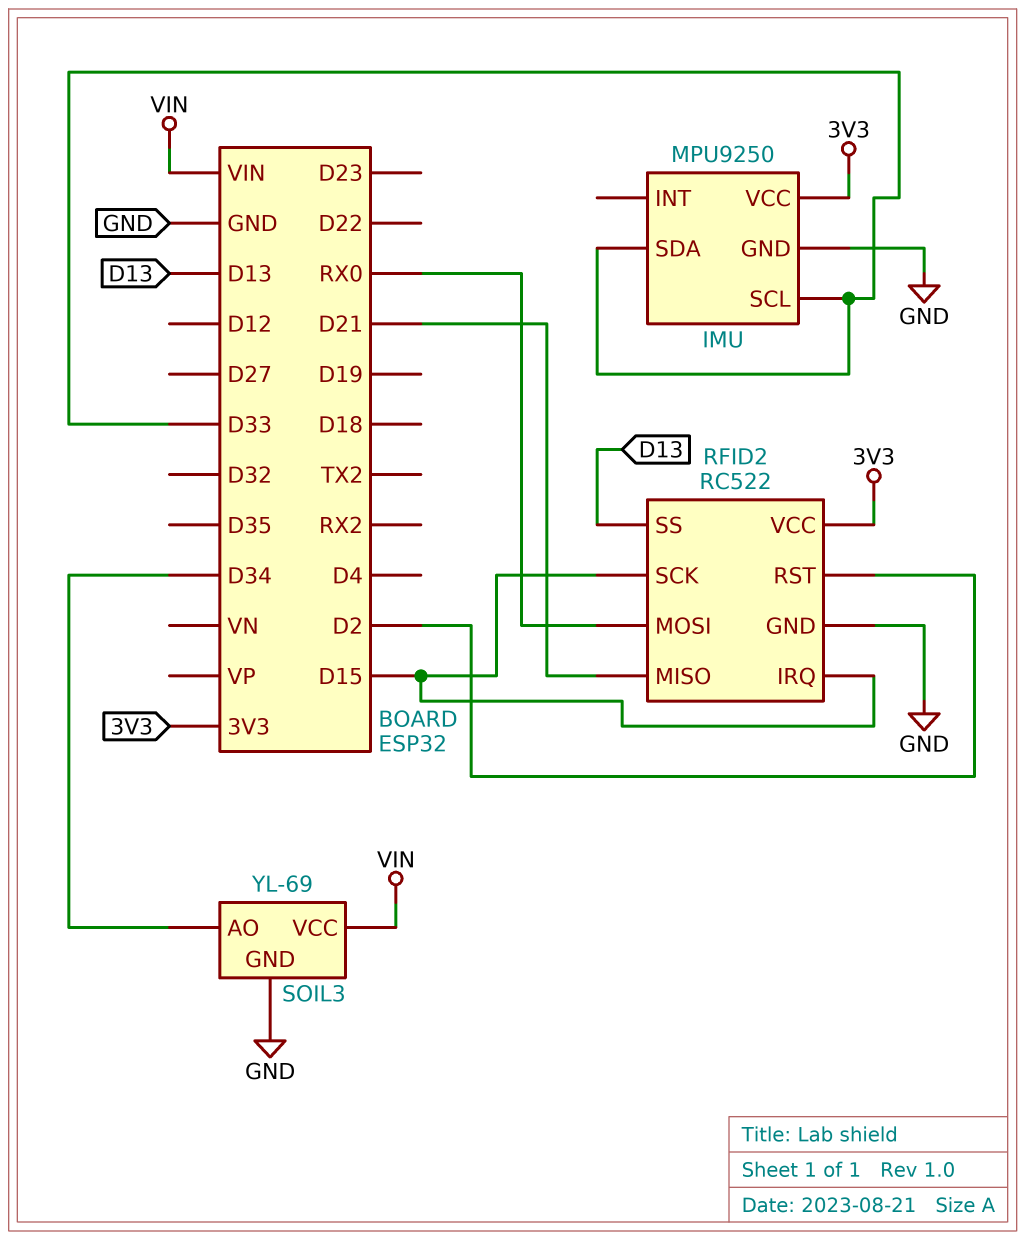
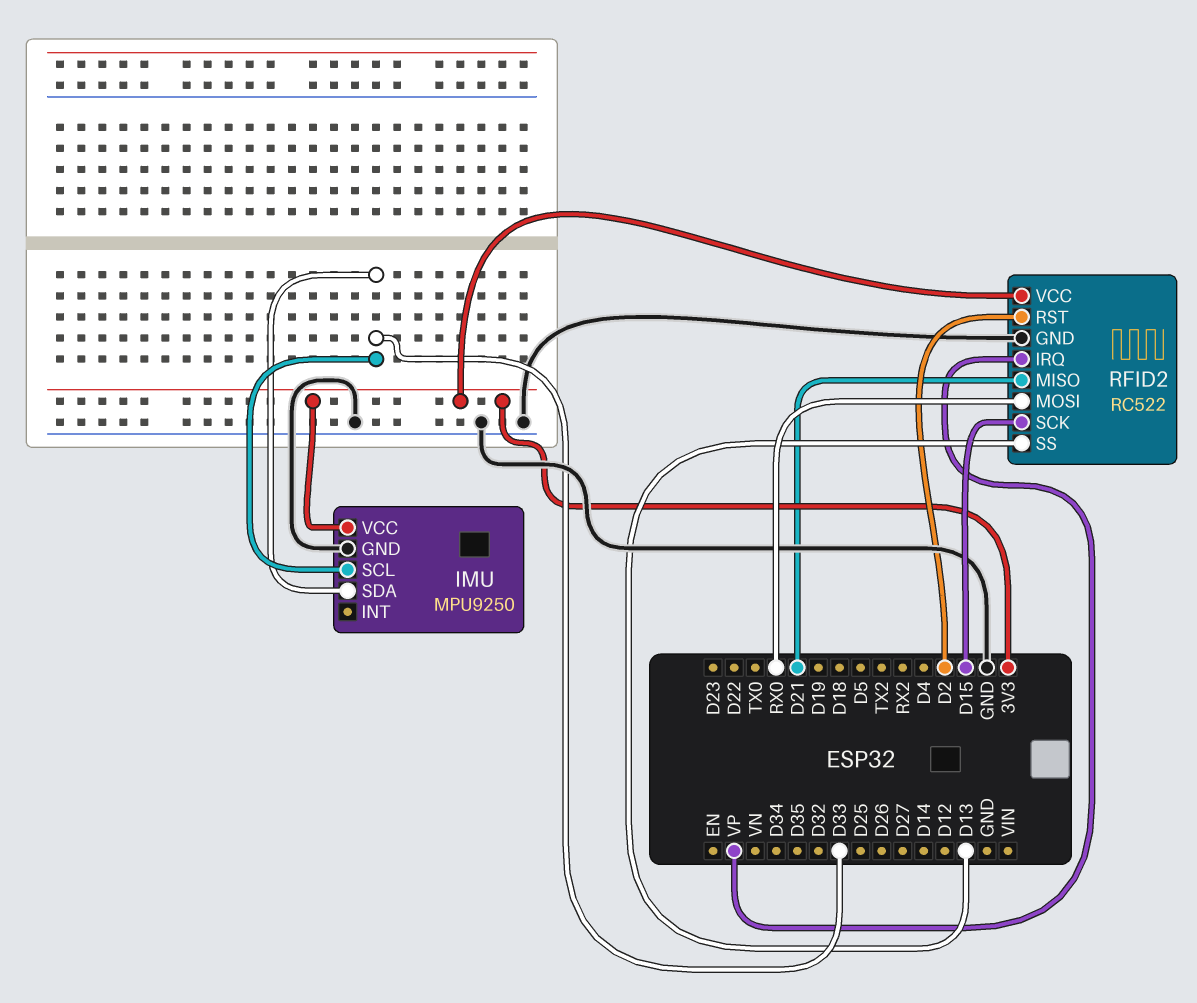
RFID2 pin IRQ: D15 -> VP
SOIL3: YL-69 -> none
SOIL3 pin AO: D34 -> none
SOIL3 pin GND: GND -> none
SOIL3 pin VCC: VIN -> none

